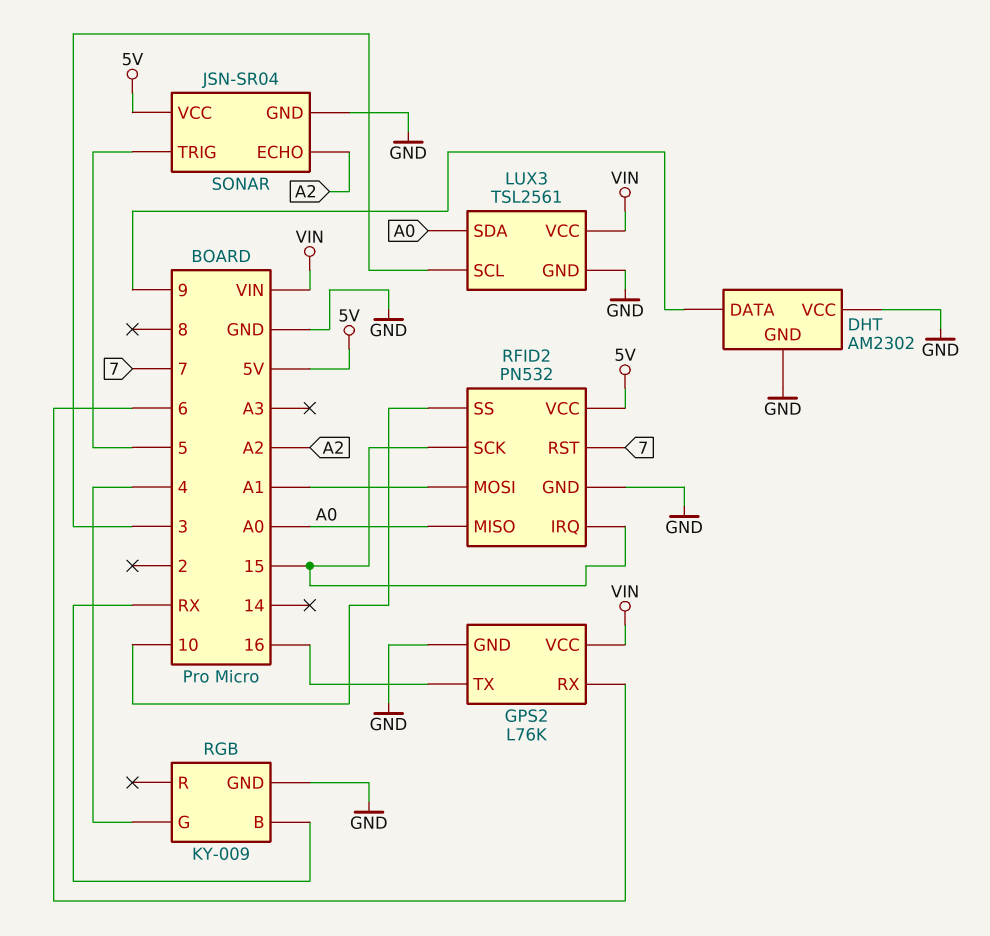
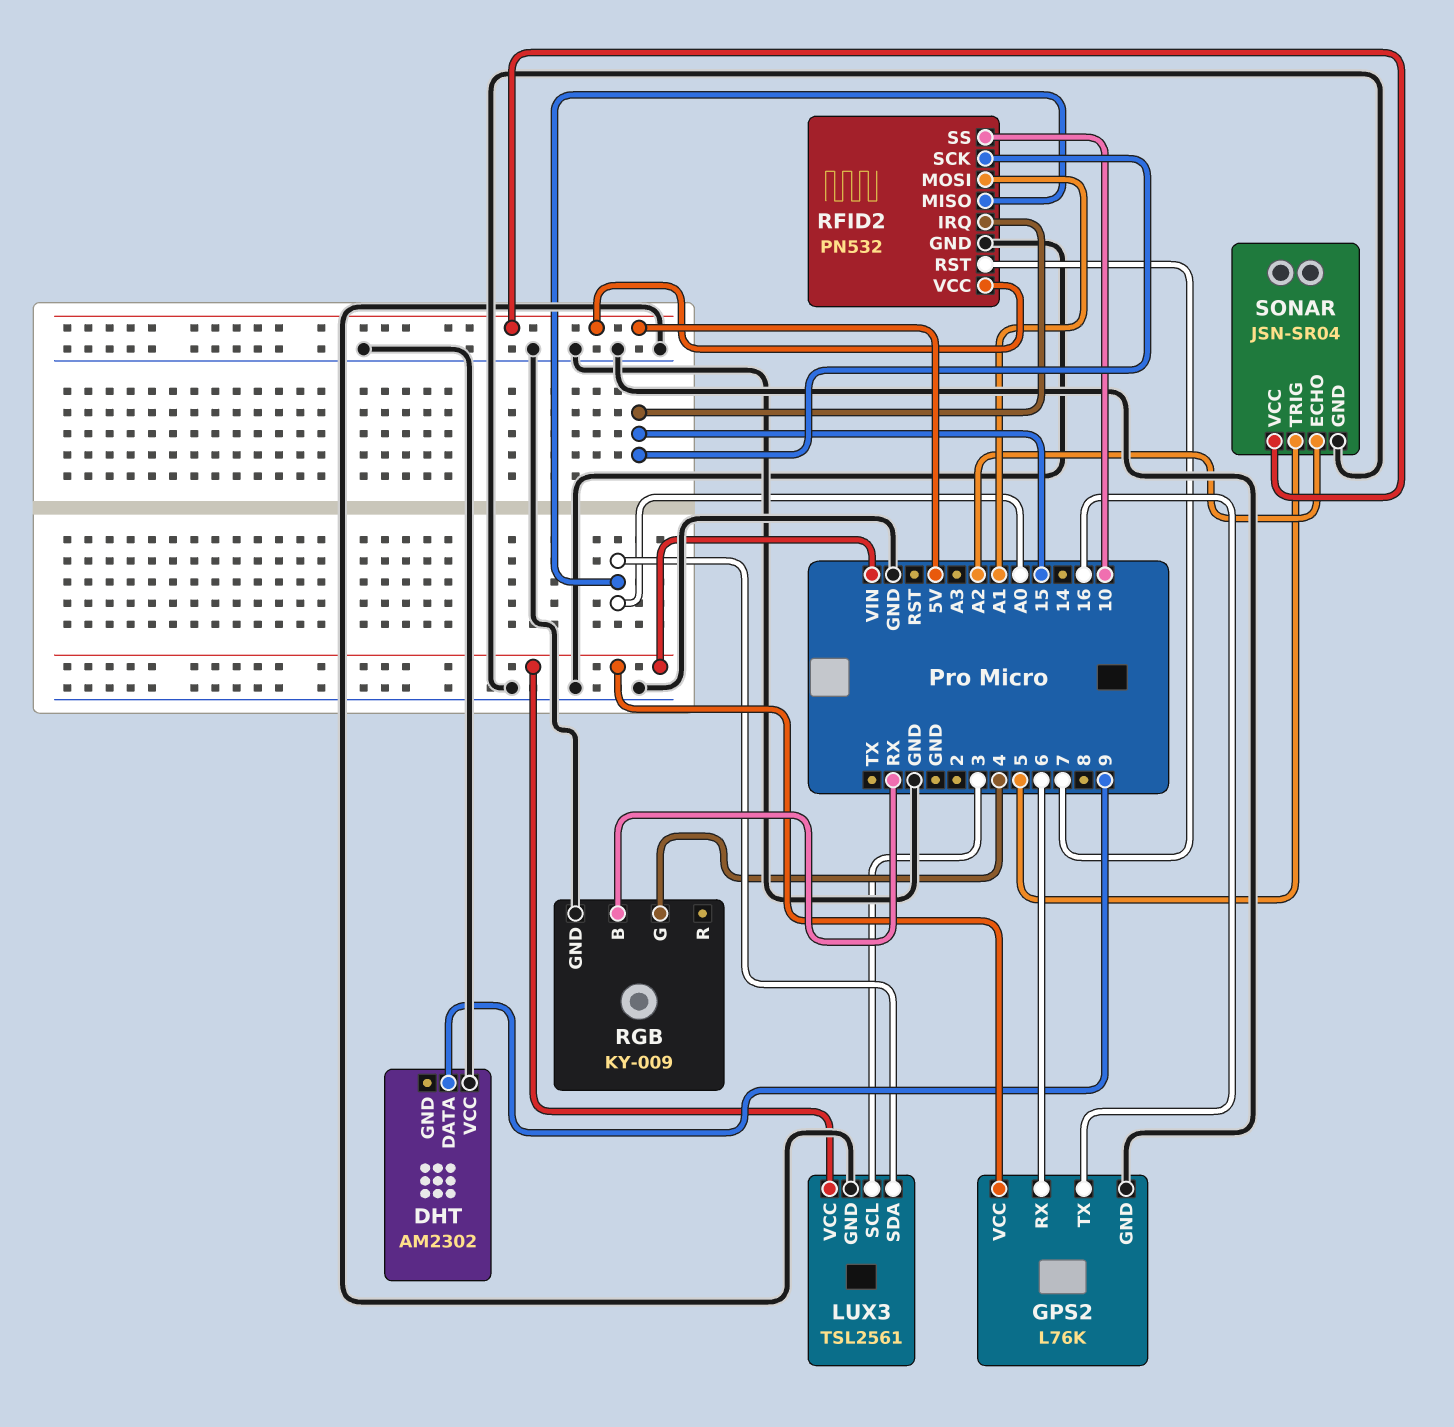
DHT pin GND: GND -> none

